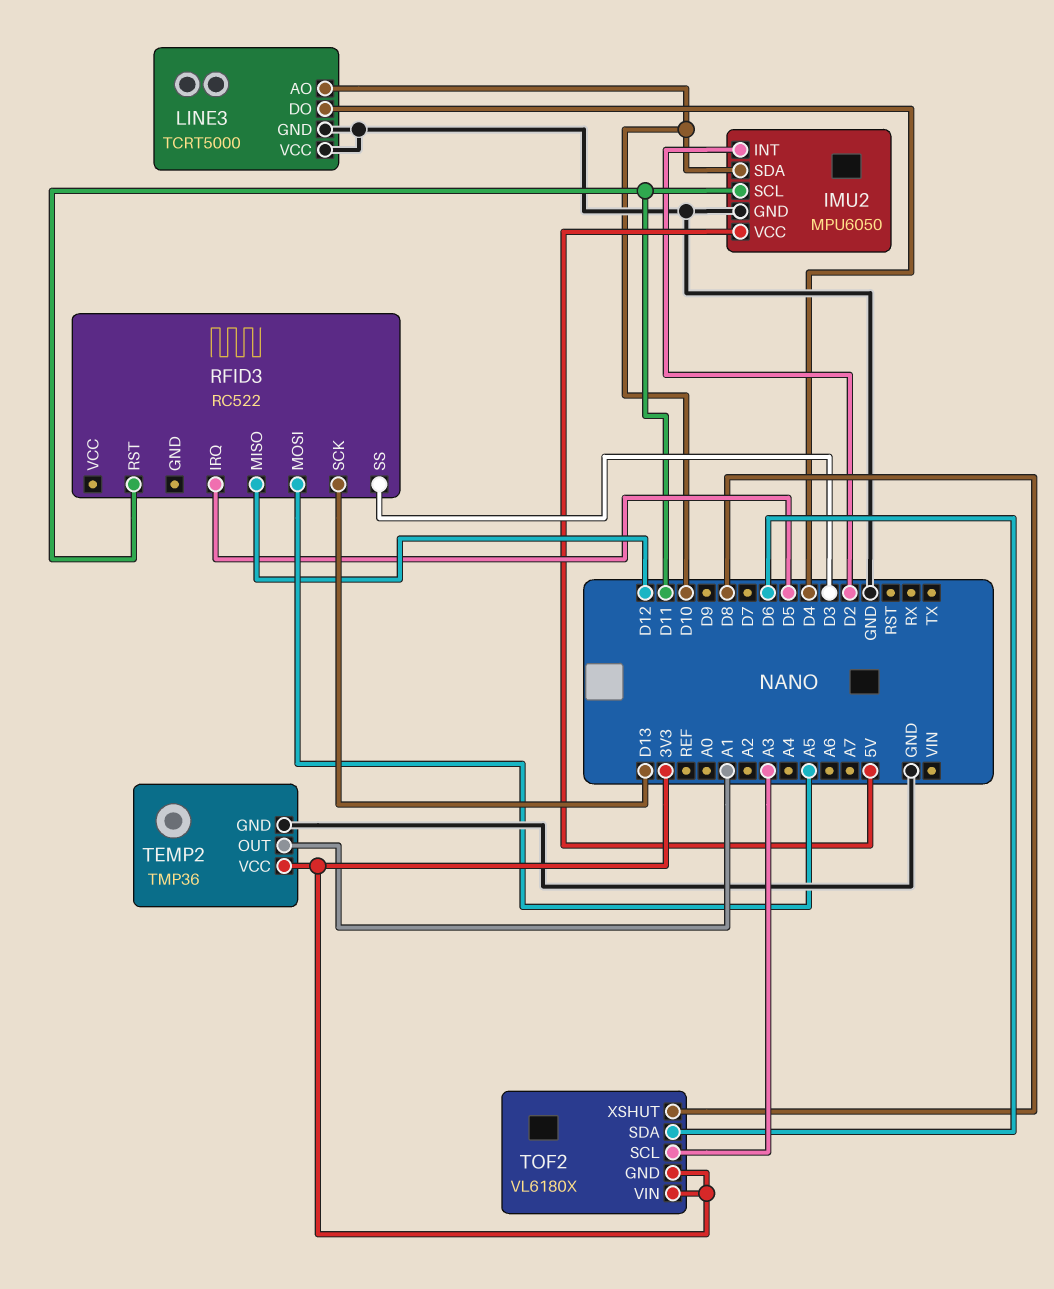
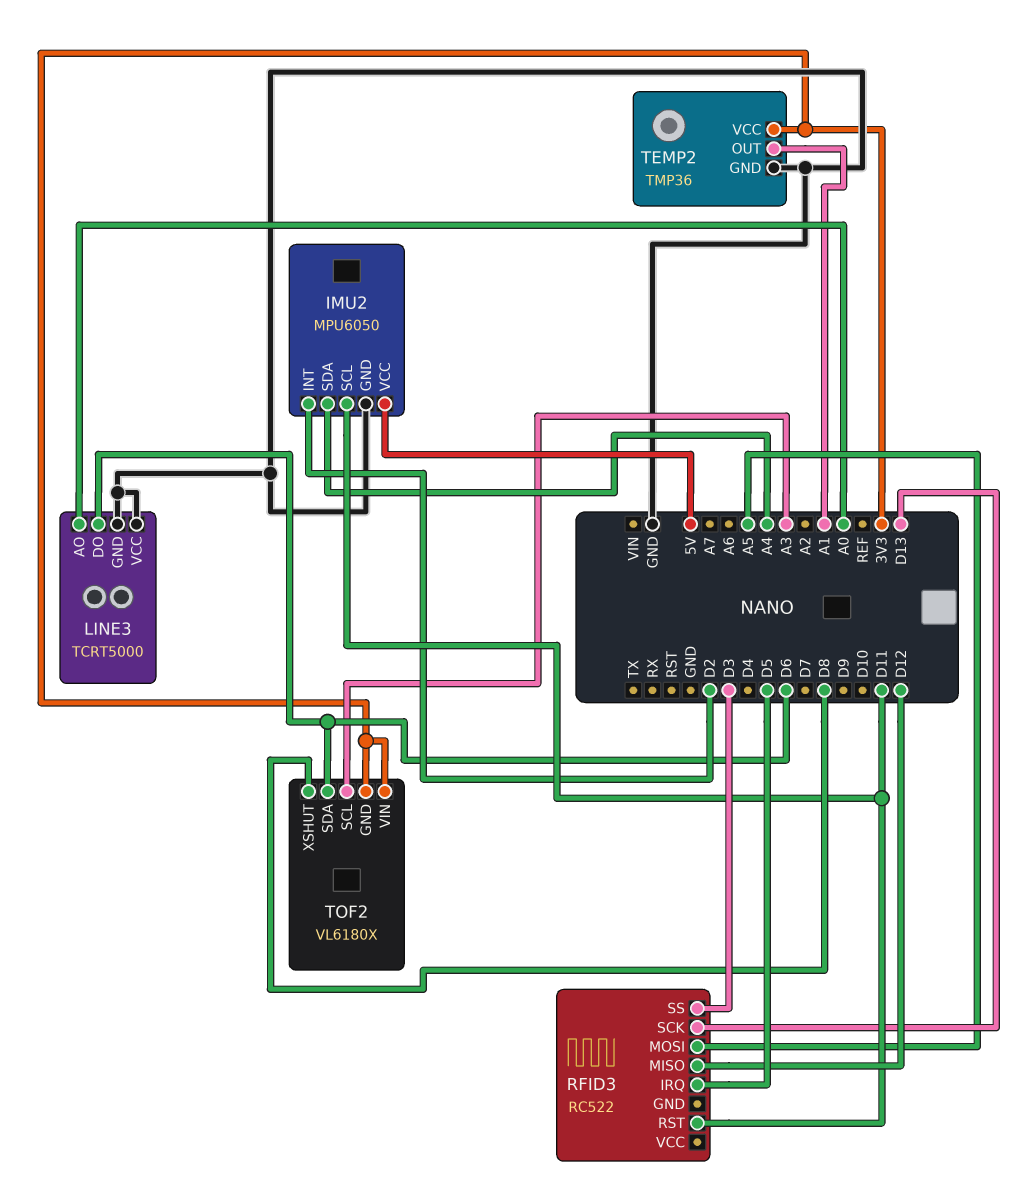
IMU2 pin SDA: D10 -> A4
LINE3 pin AO: D10 -> A0
LINE3 pin DO: D4 -> D6

